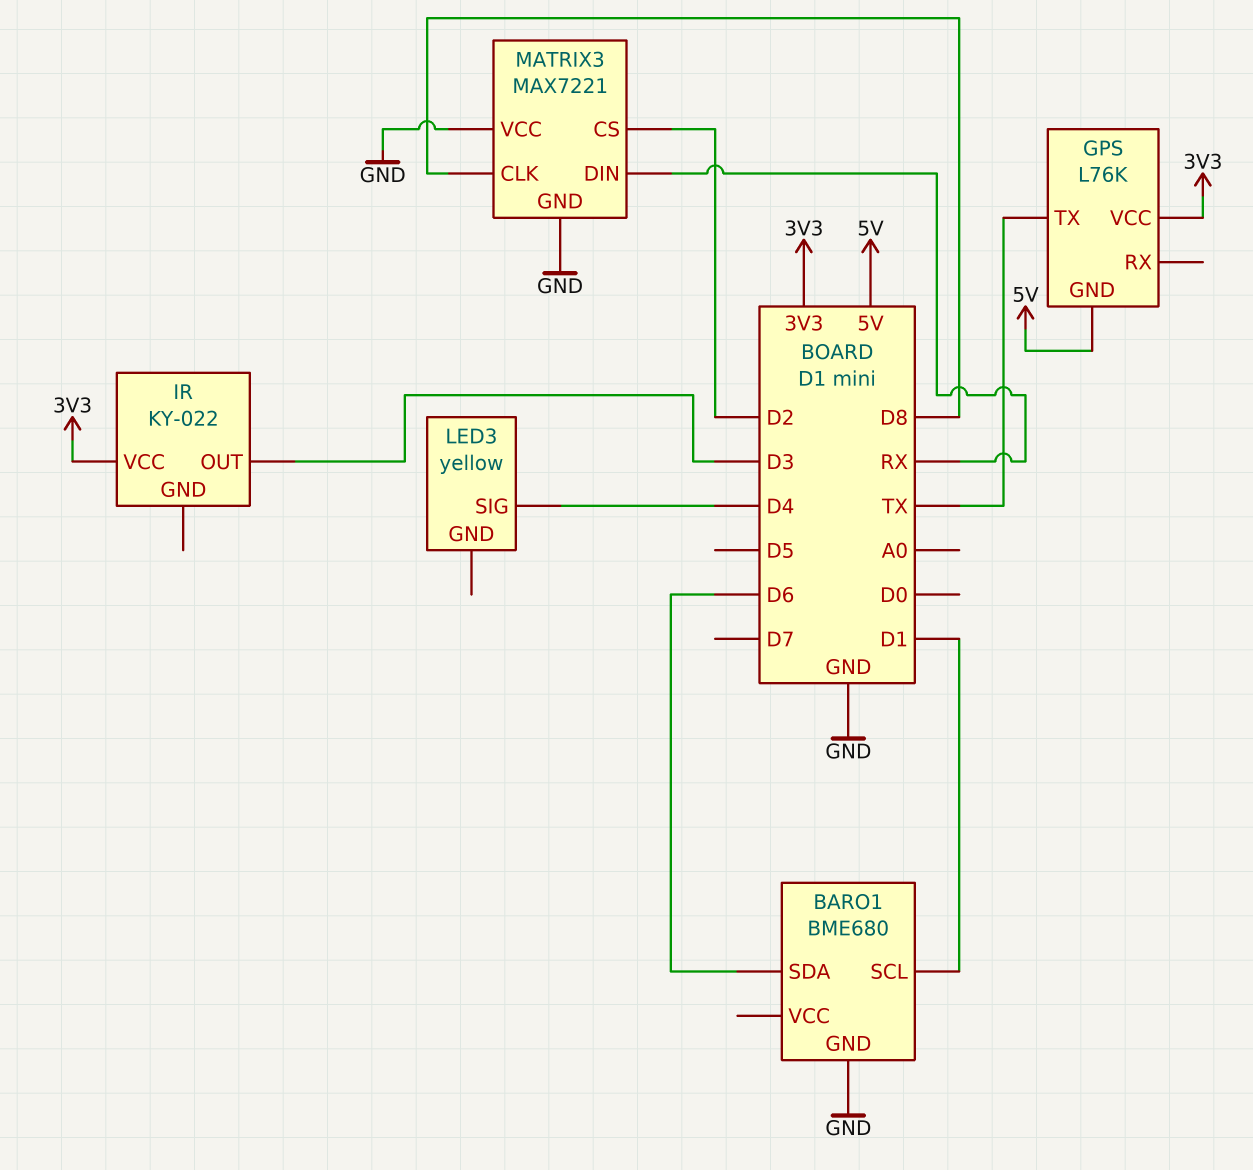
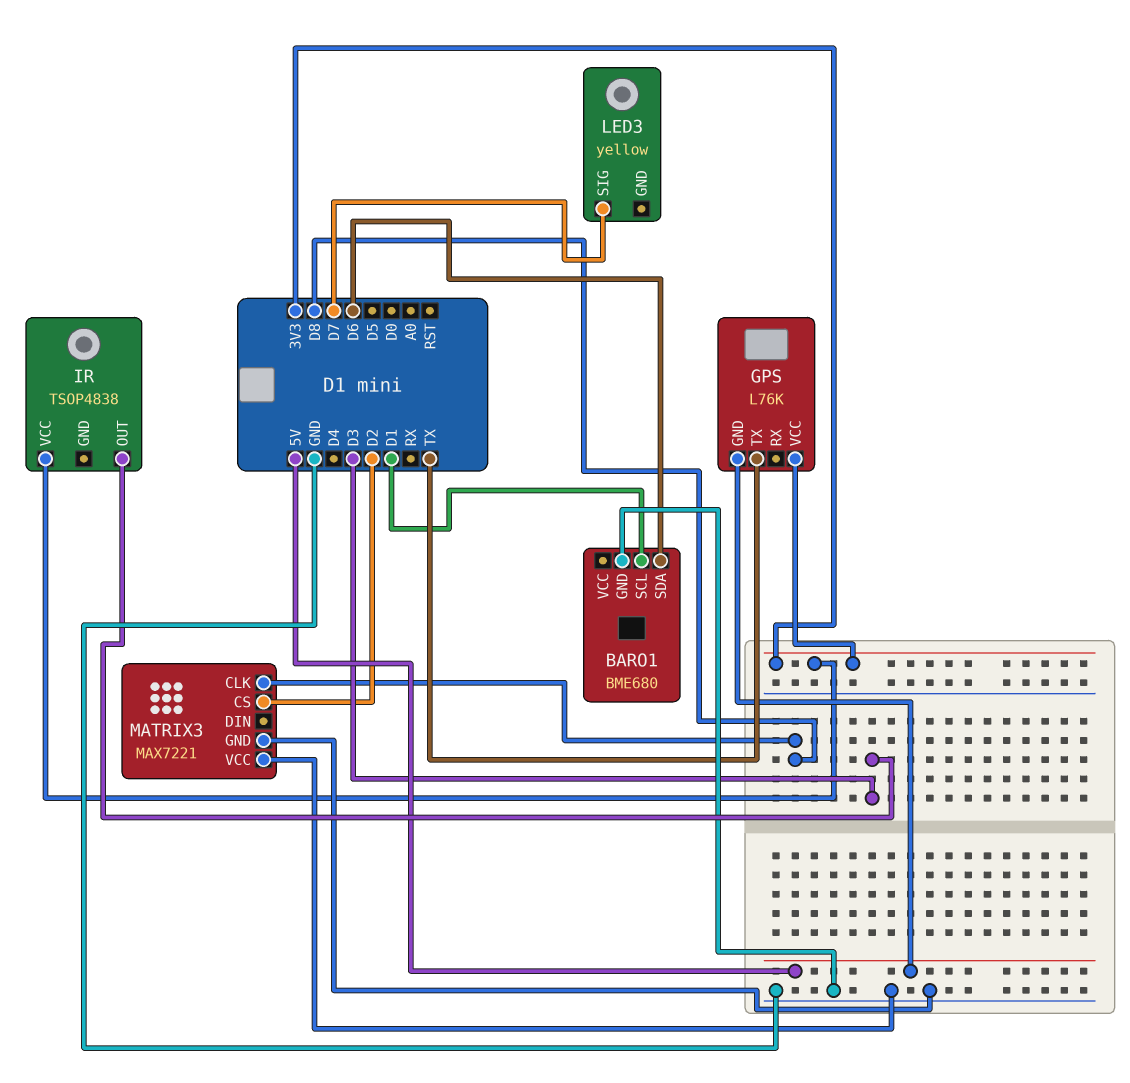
IR: KY-022 -> TSOP4838
LED3 pin SIG: D4 -> D7
MATRIX3 pin DIN: RX -> none

